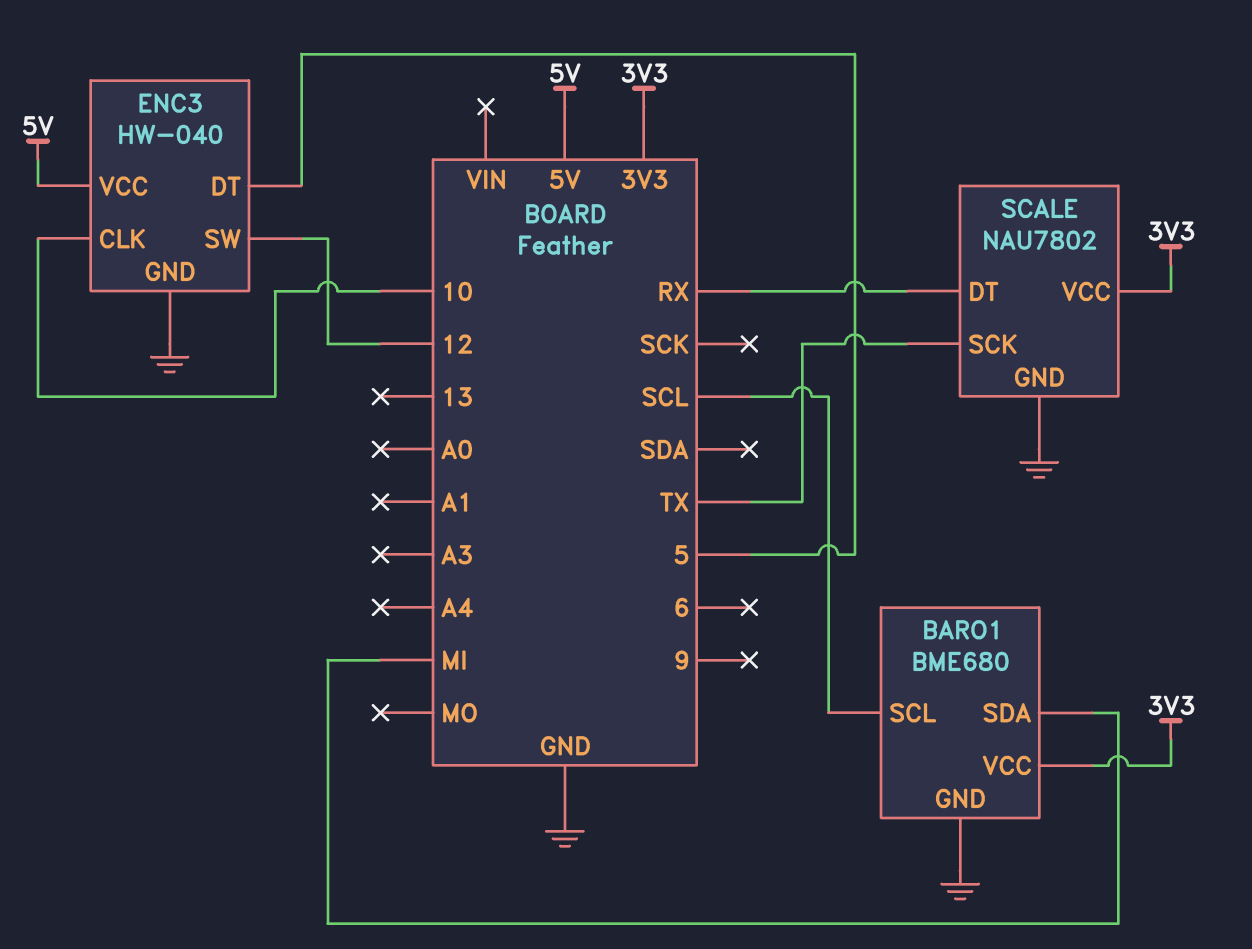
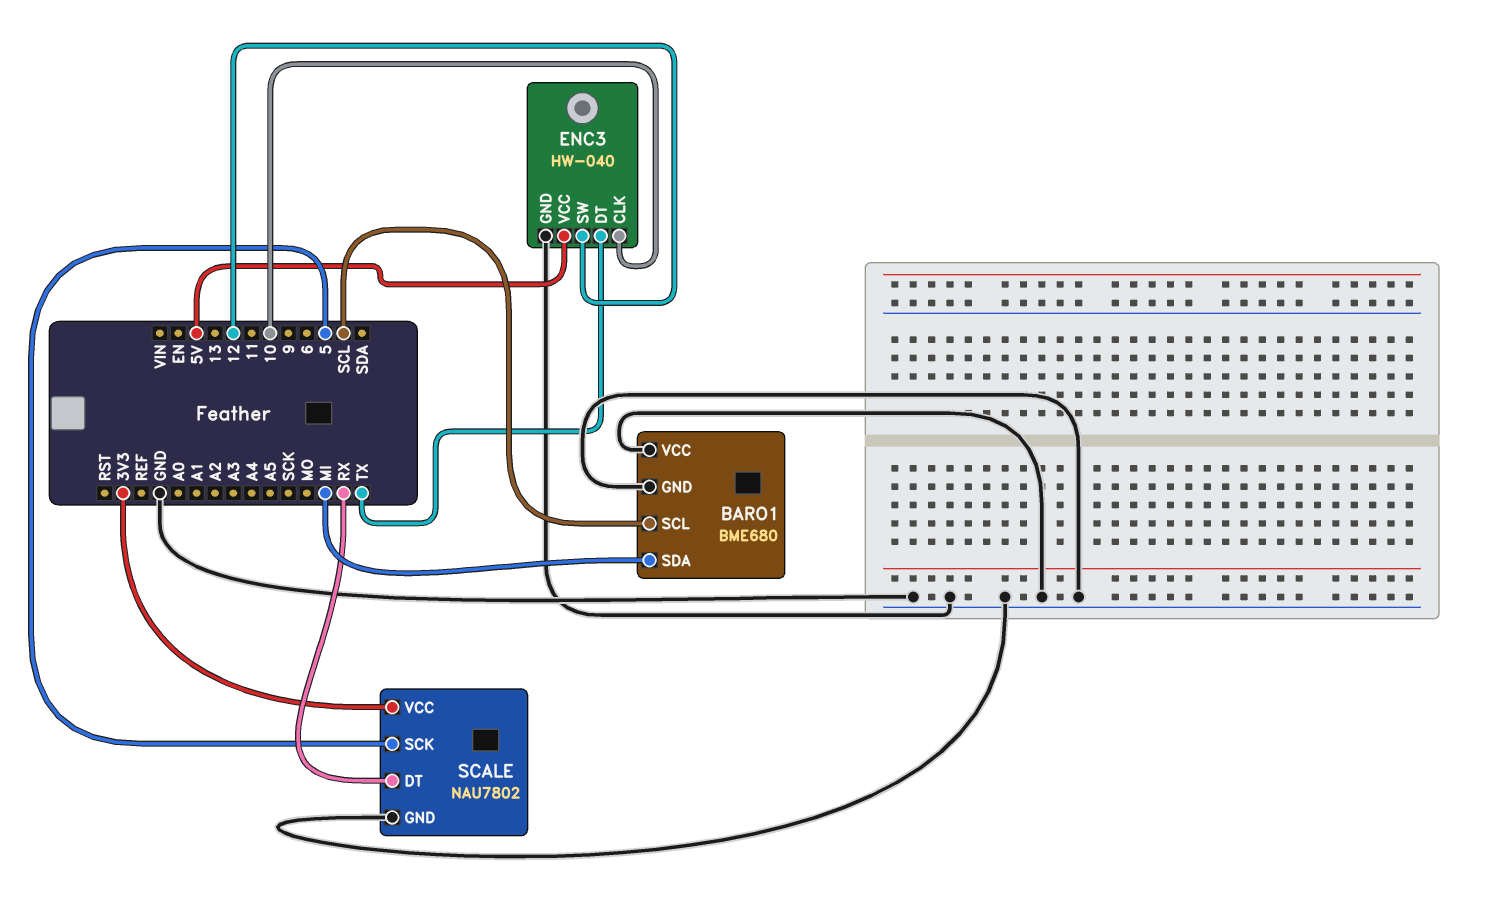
BARO1 pin VCC: 3V3 -> GND
ENC3 pin DT: 5 -> TX
SCALE pin SCK: TX -> 5

